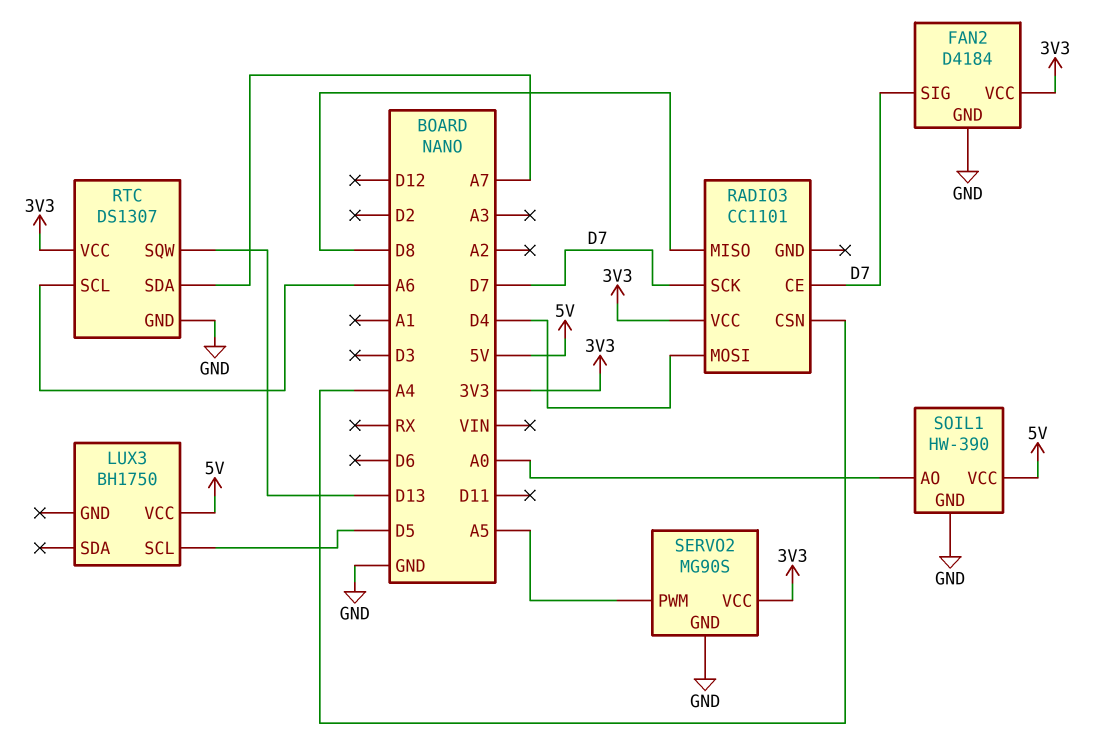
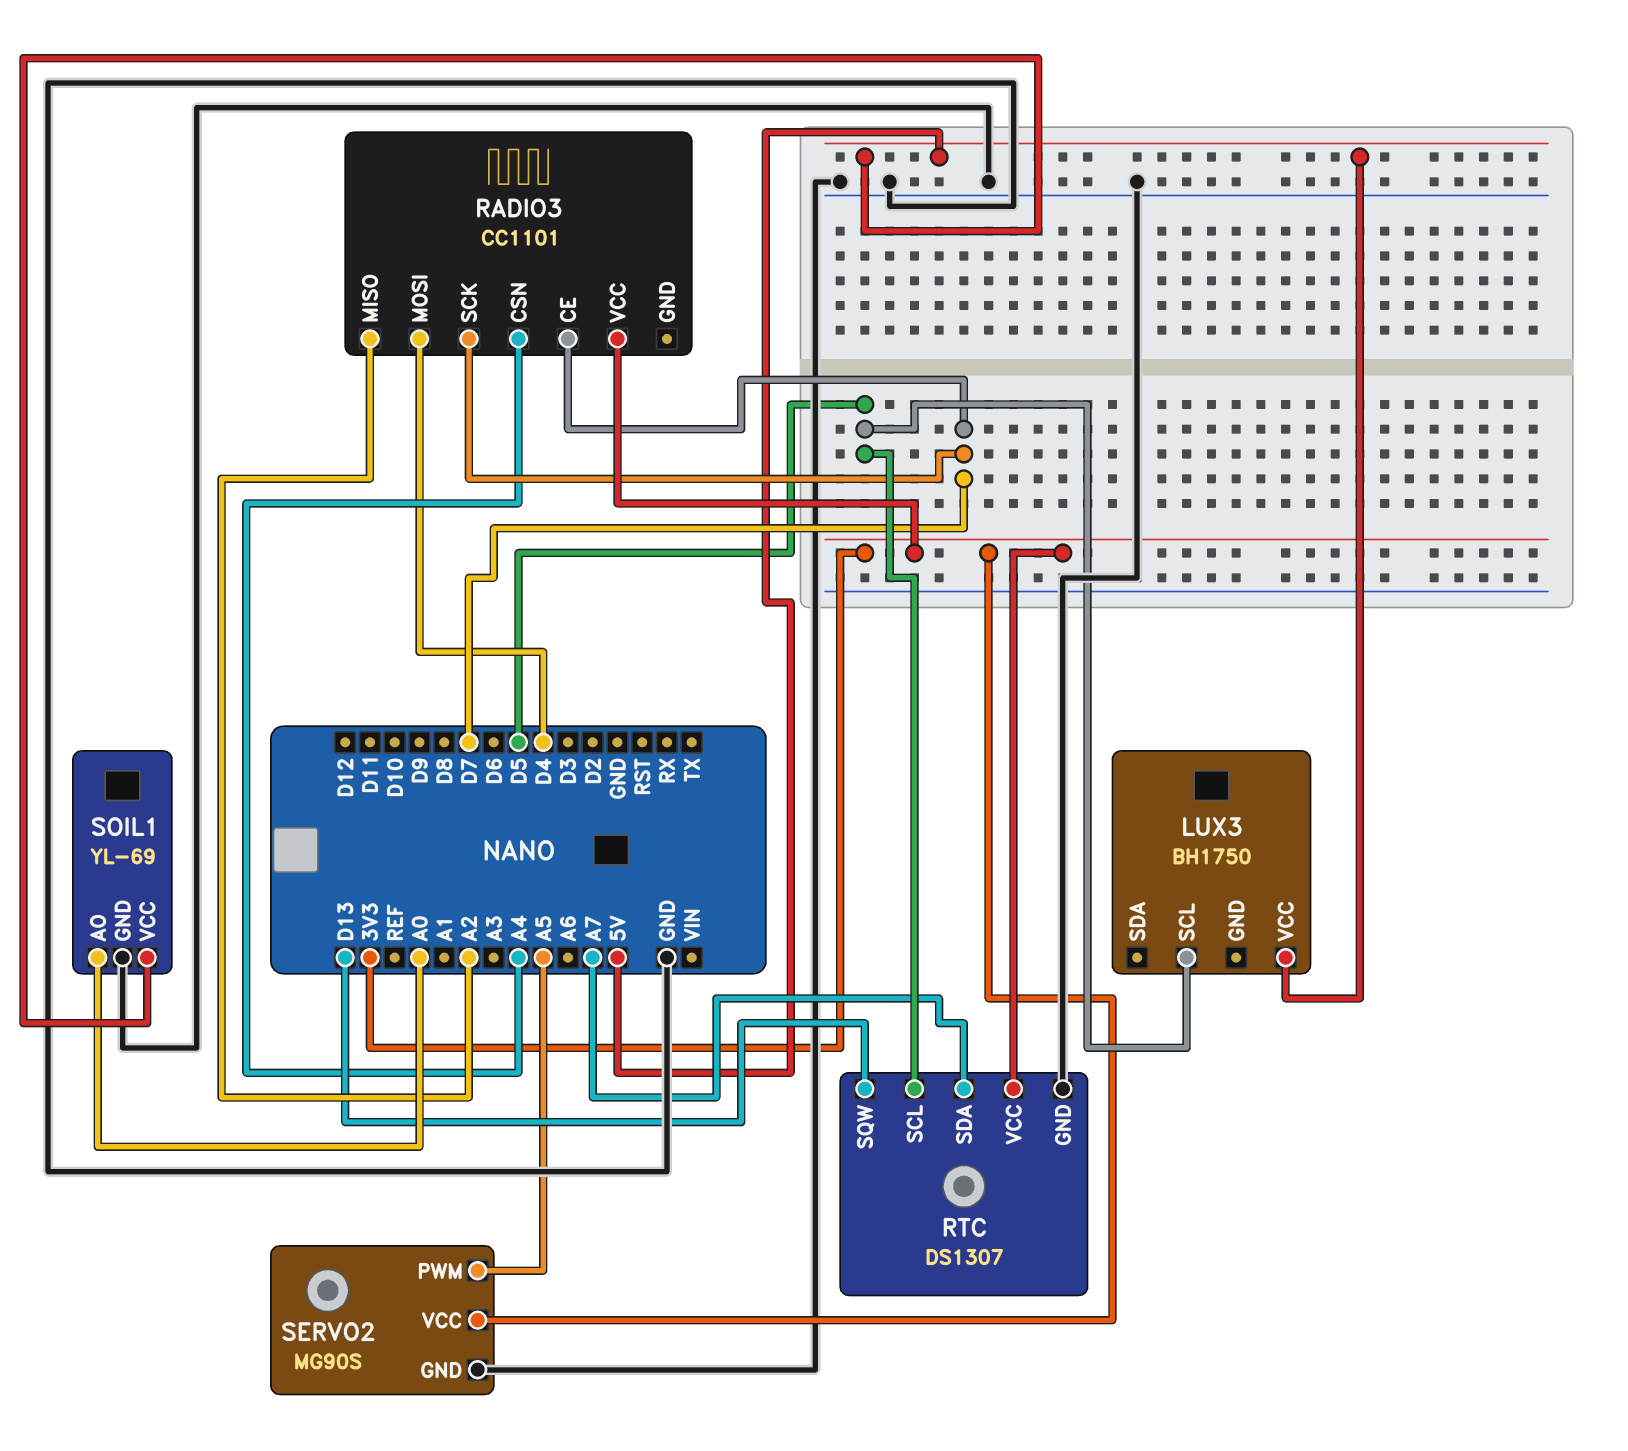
FAN2: D4184 -> none
FAN2 pin GND: GND -> none
FAN2 pin SIG: D7 -> none
FAN2 pin VCC: 3V3 -> none
RADIO3 pin MISO: D8 -> A2
RTC pin SCL: A6 -> D5
SOIL1: HW-390 -> YL-69

